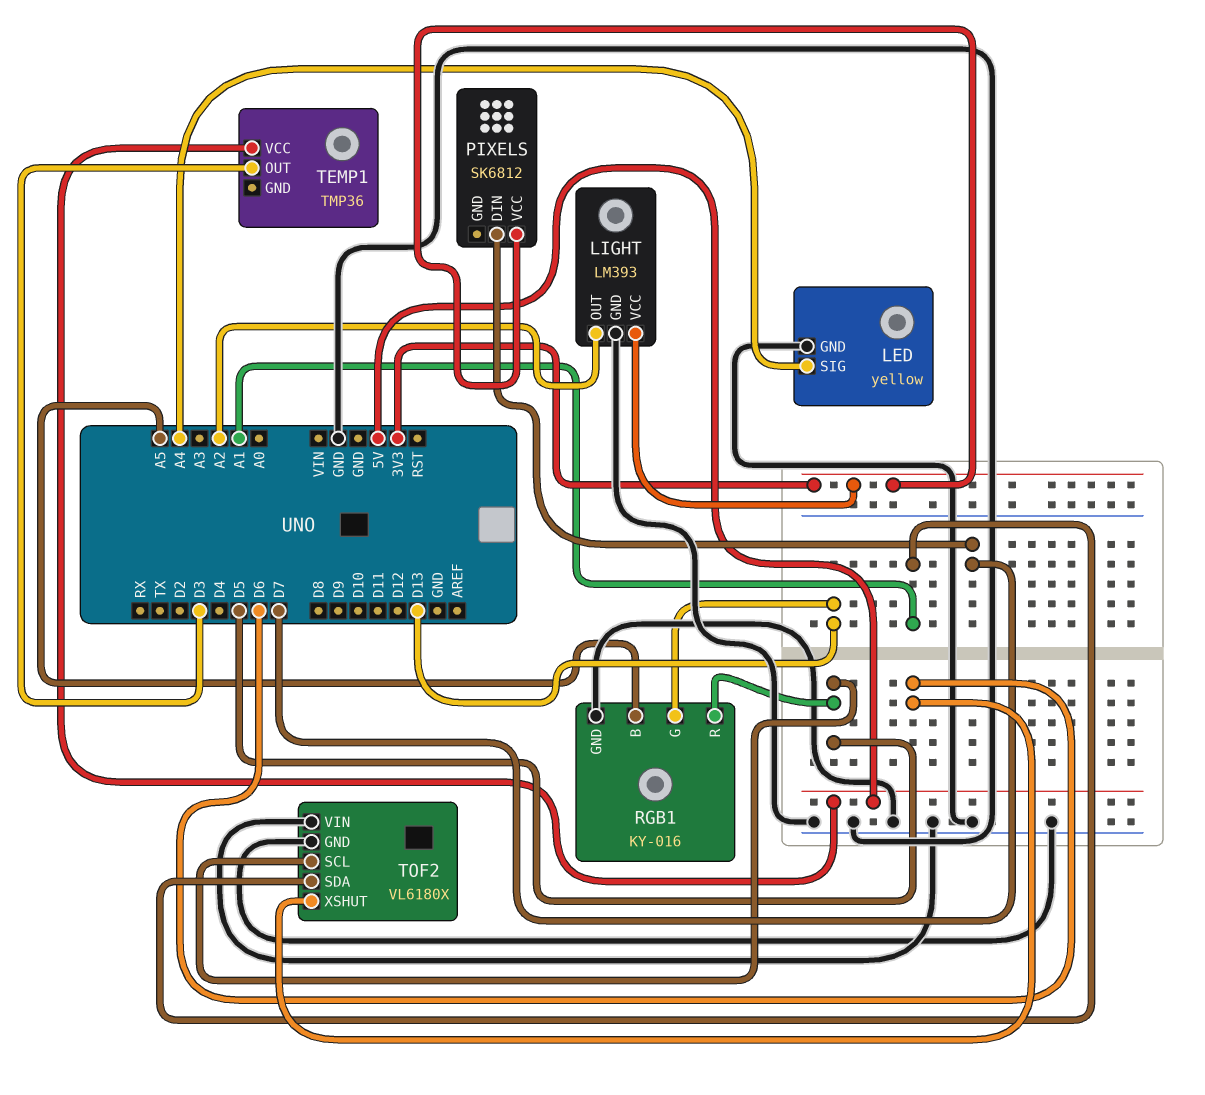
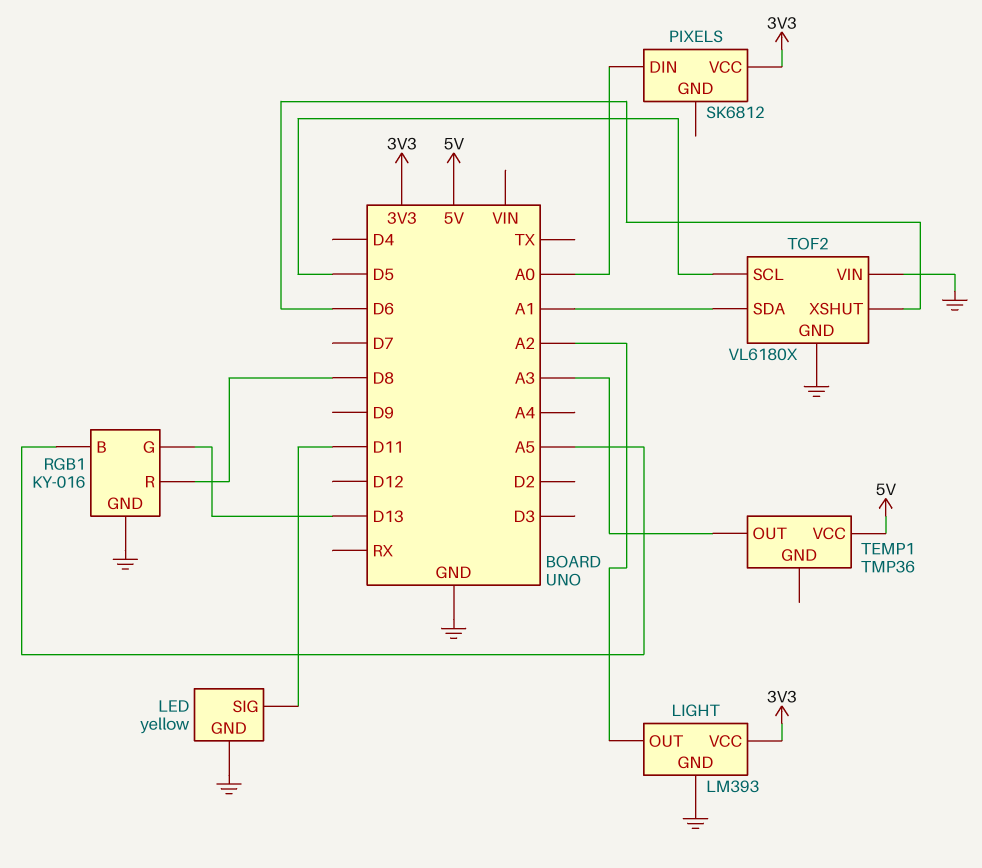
LED pin SIG: A4 -> D11
PIXELS pin DIN: D7 -> A0
RGB1 pin R: D5 -> D8
TEMP1 pin OUT: D3 -> A3

